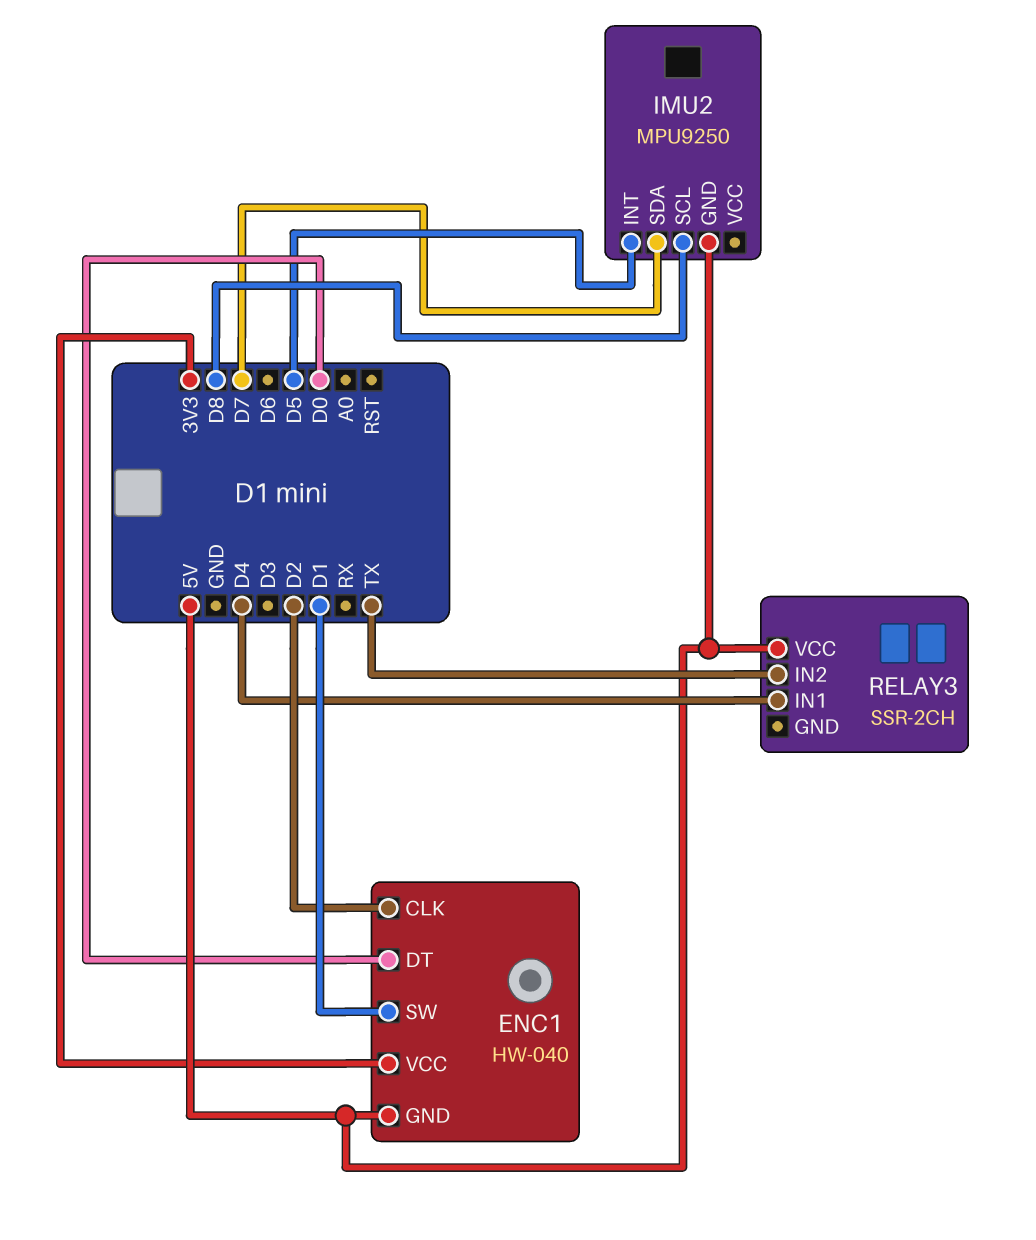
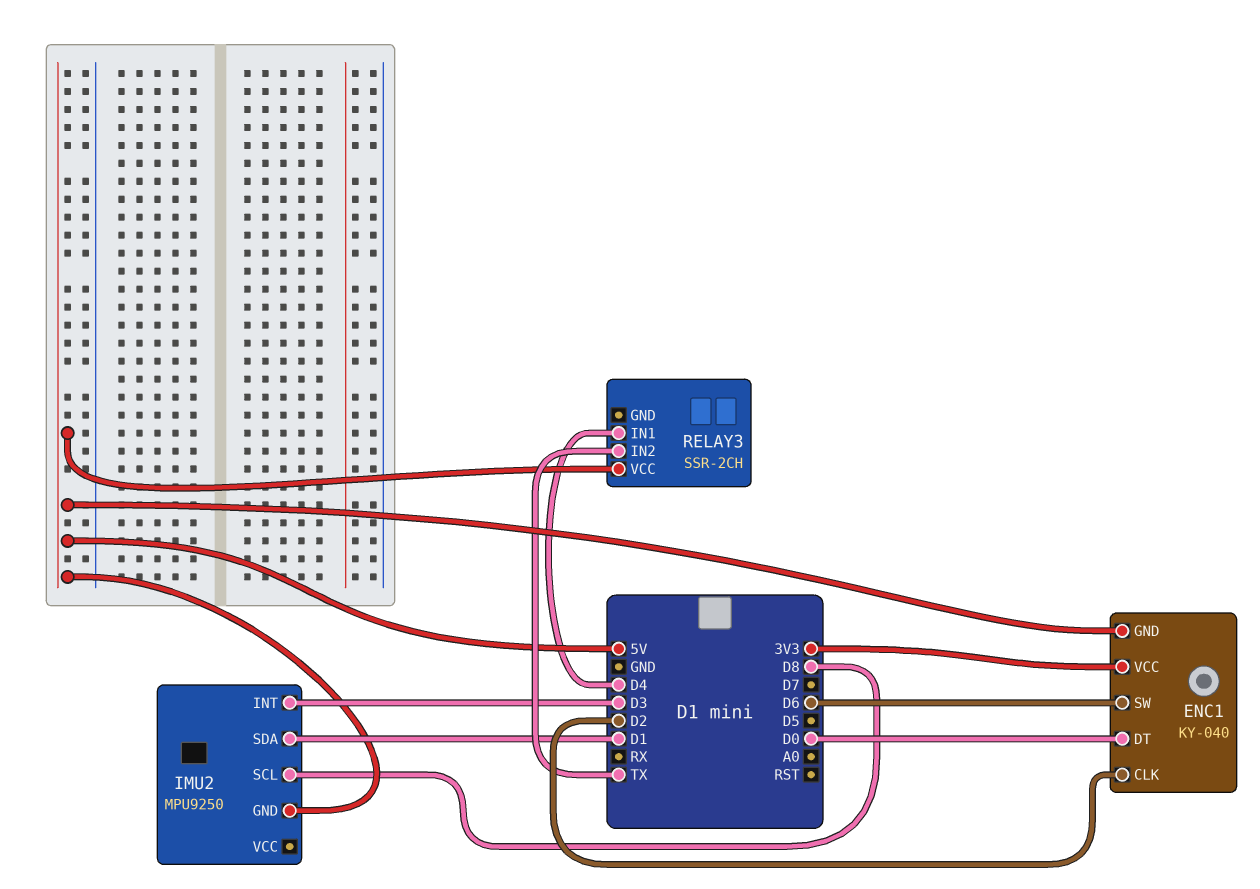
ENC1: HW-040 -> KY-040
ENC1 pin SW: D1 -> D6
IMU2 pin INT: D5 -> D3
IMU2 pin SDA: D7 -> D1

